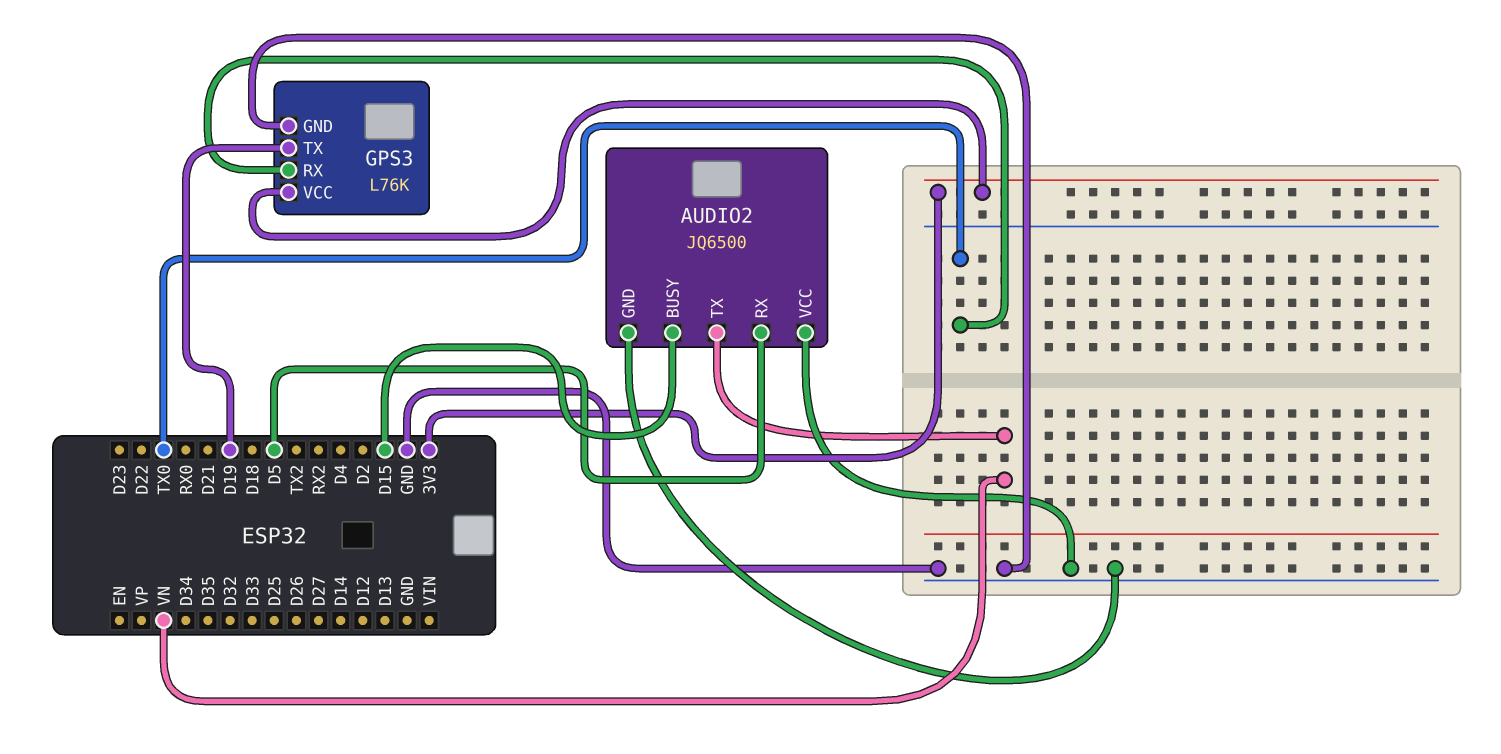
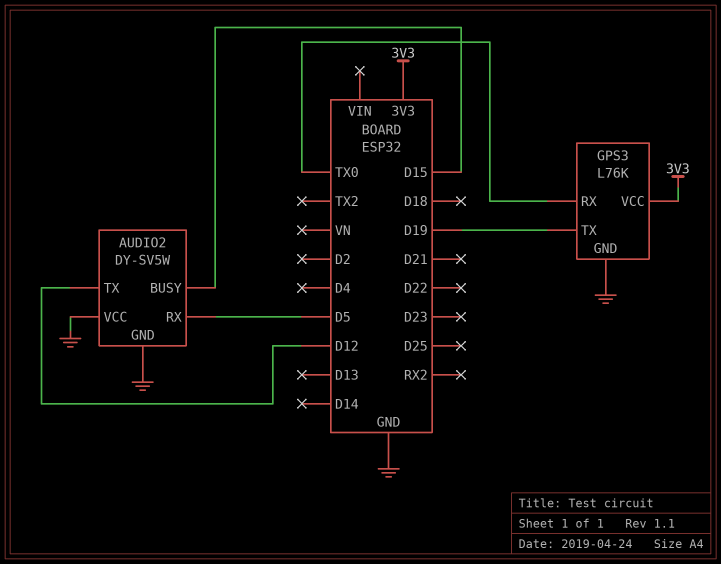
AUDIO2: JQ6500 -> DY-SV5W
AUDIO2 pin TX: VN -> D12

